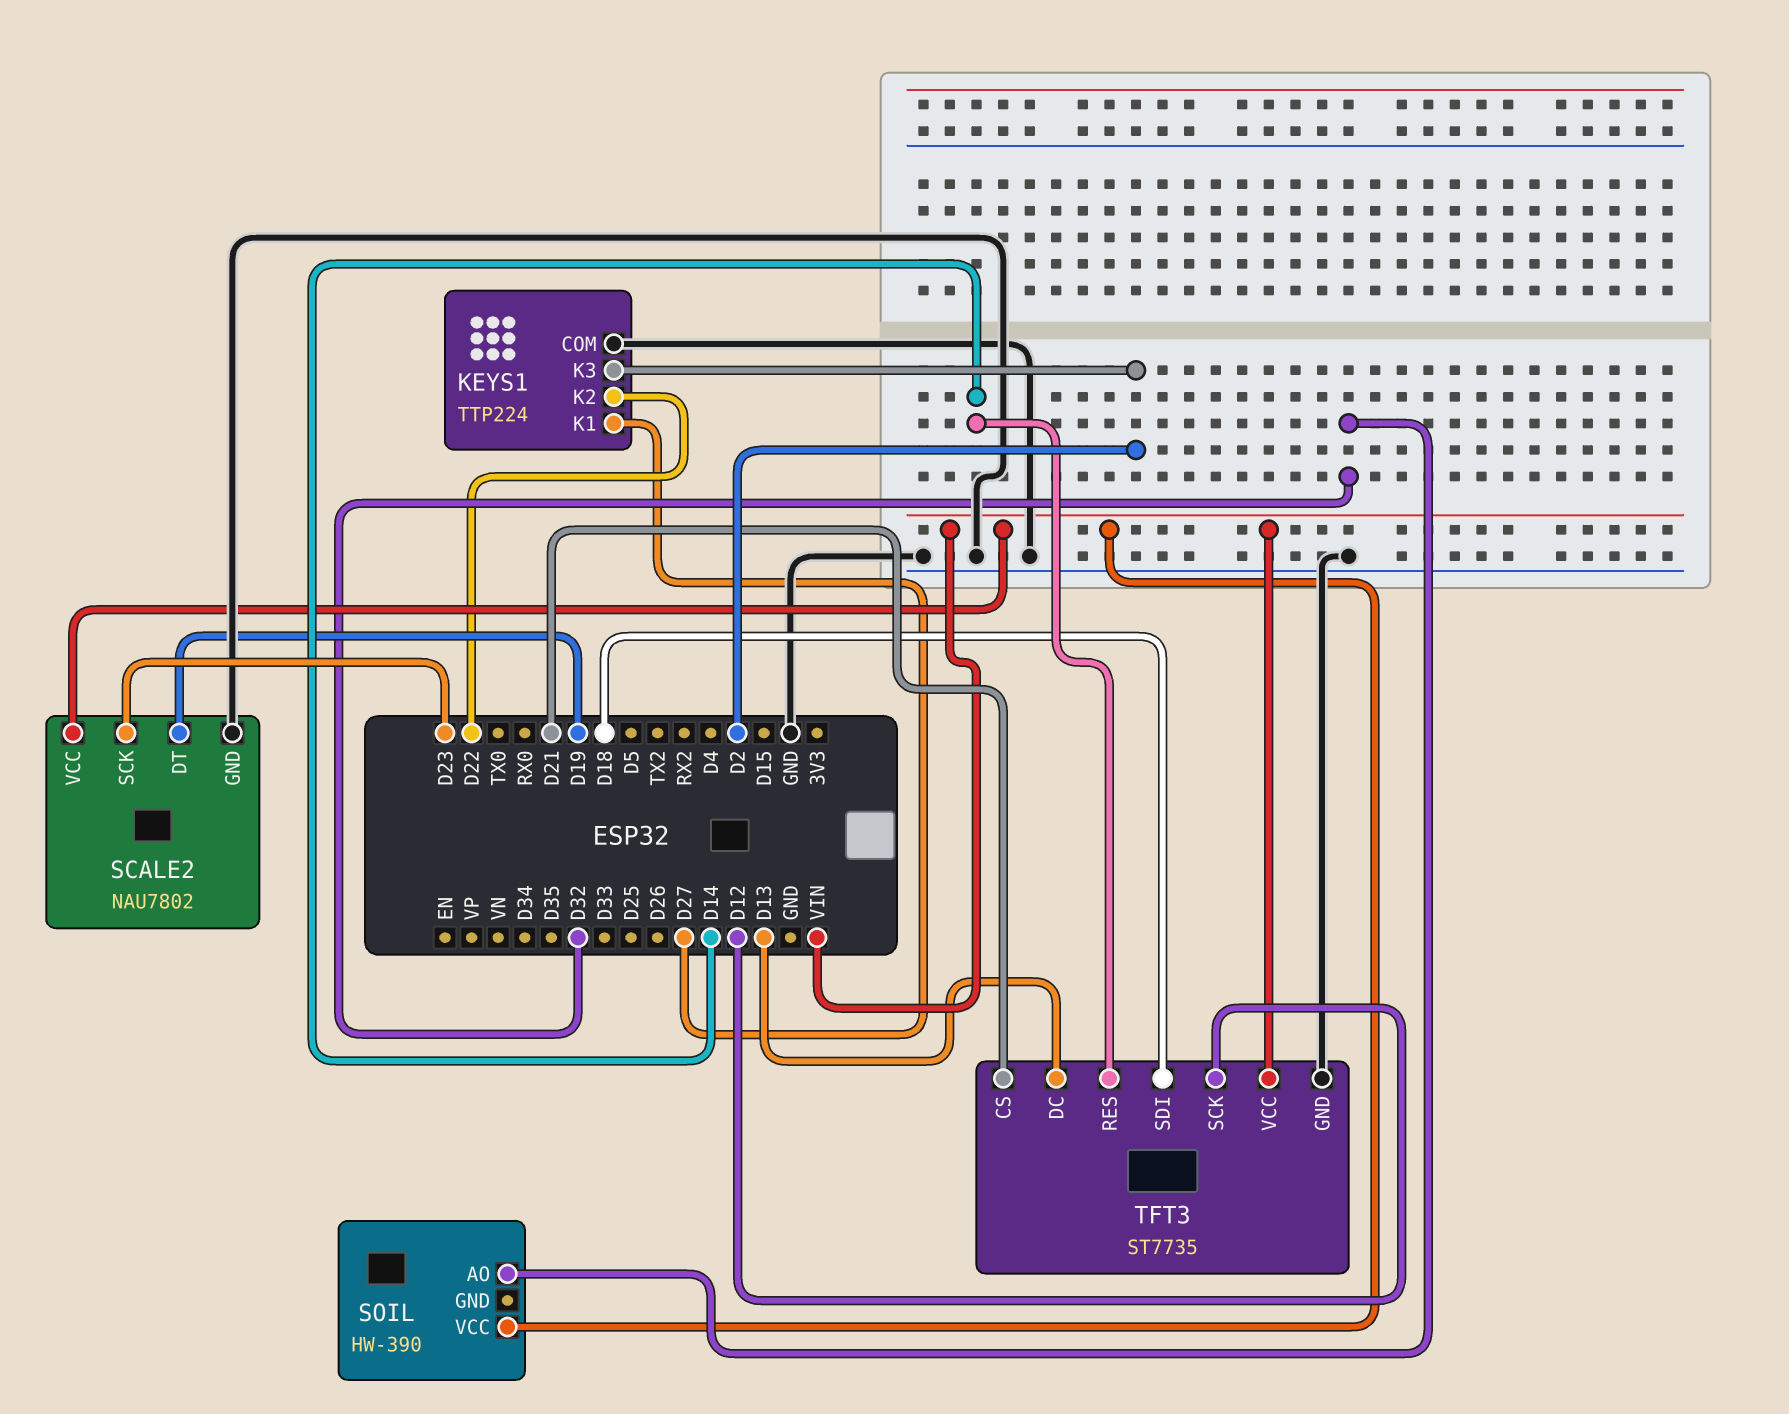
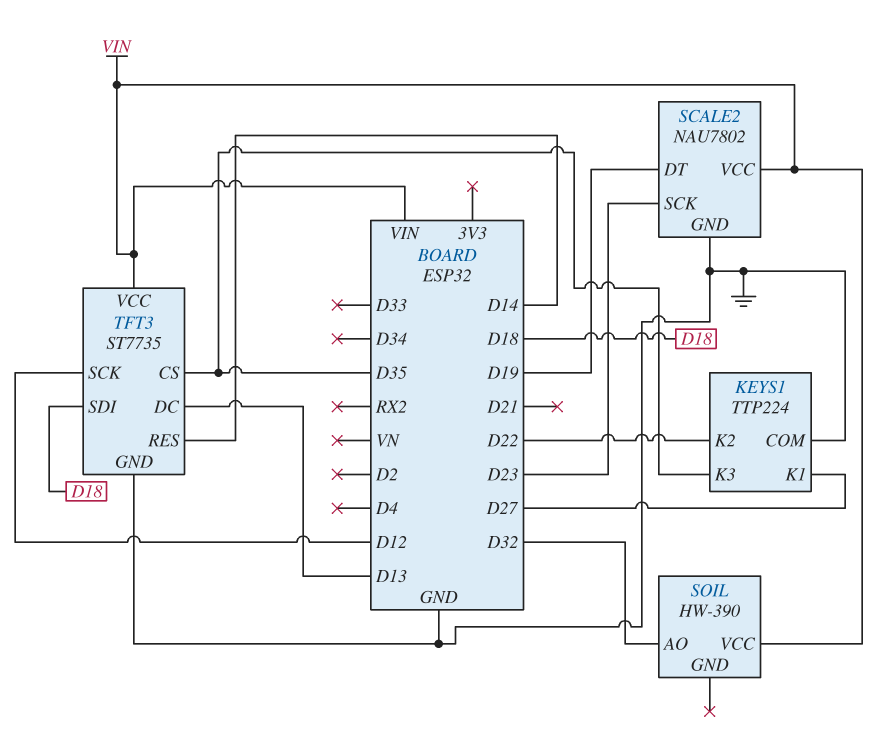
KEYS1 pin K3: D2 -> D35
TFT3 pin CS: D21 -> D35

